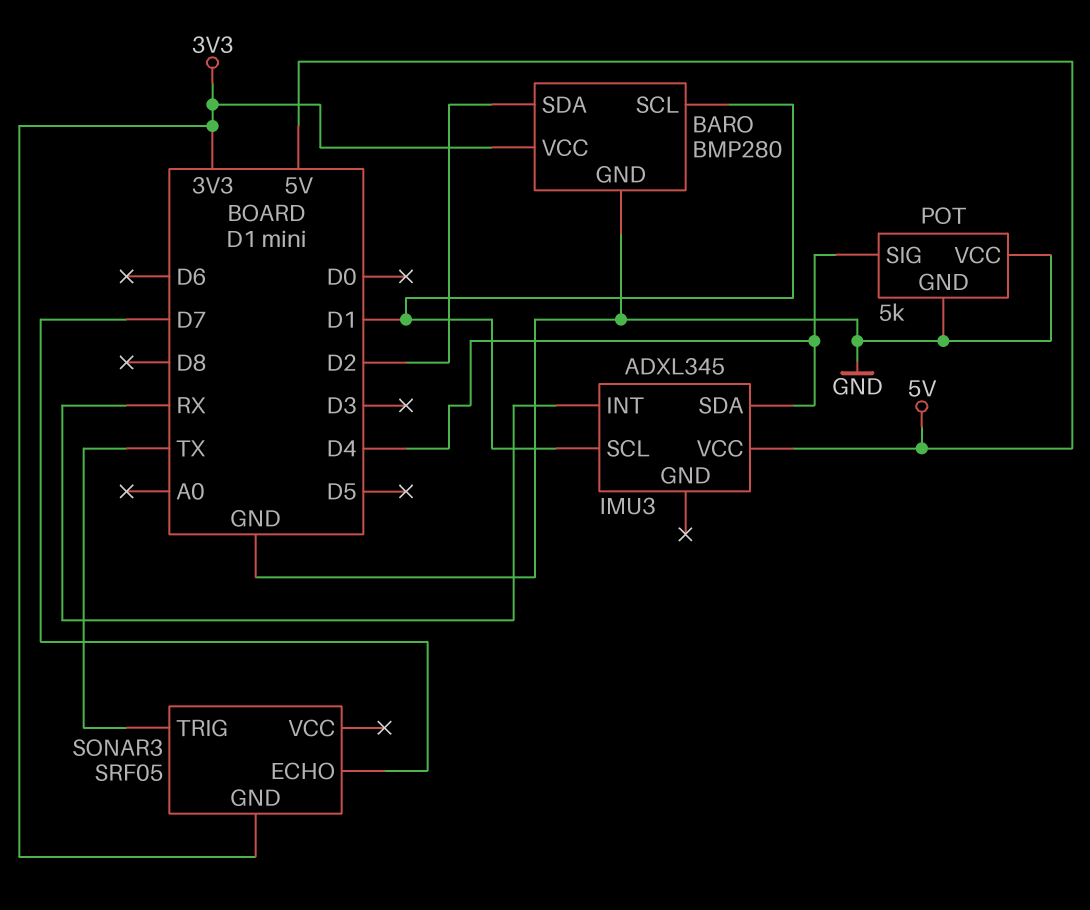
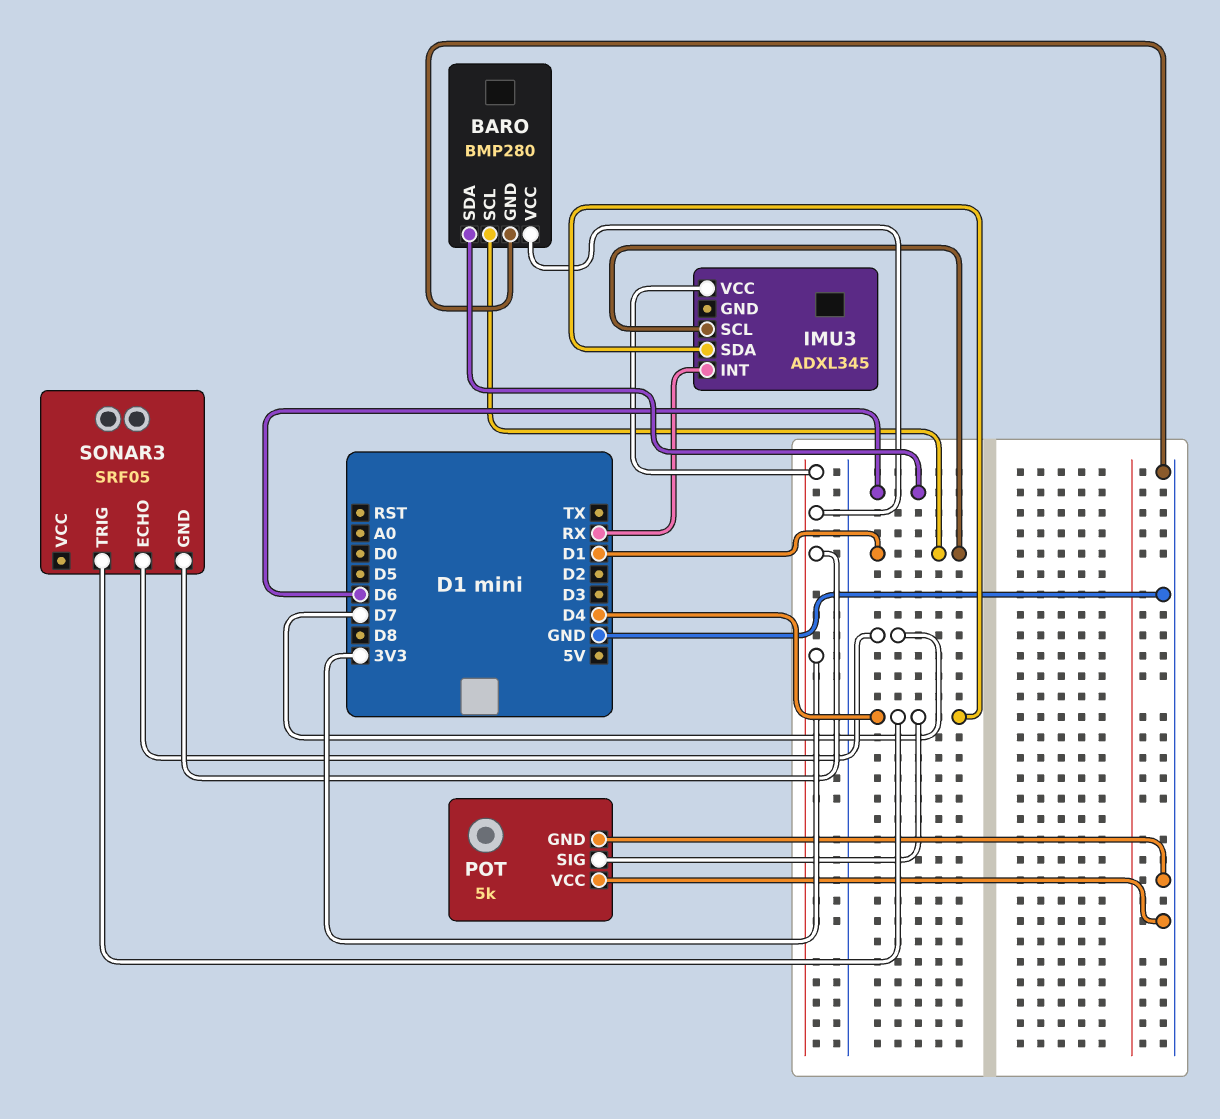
BARO pin SDA: D2 -> D6
IMU3 pin VCC: 5V -> 3V3
SONAR3 pin TRIG: TX -> D4

